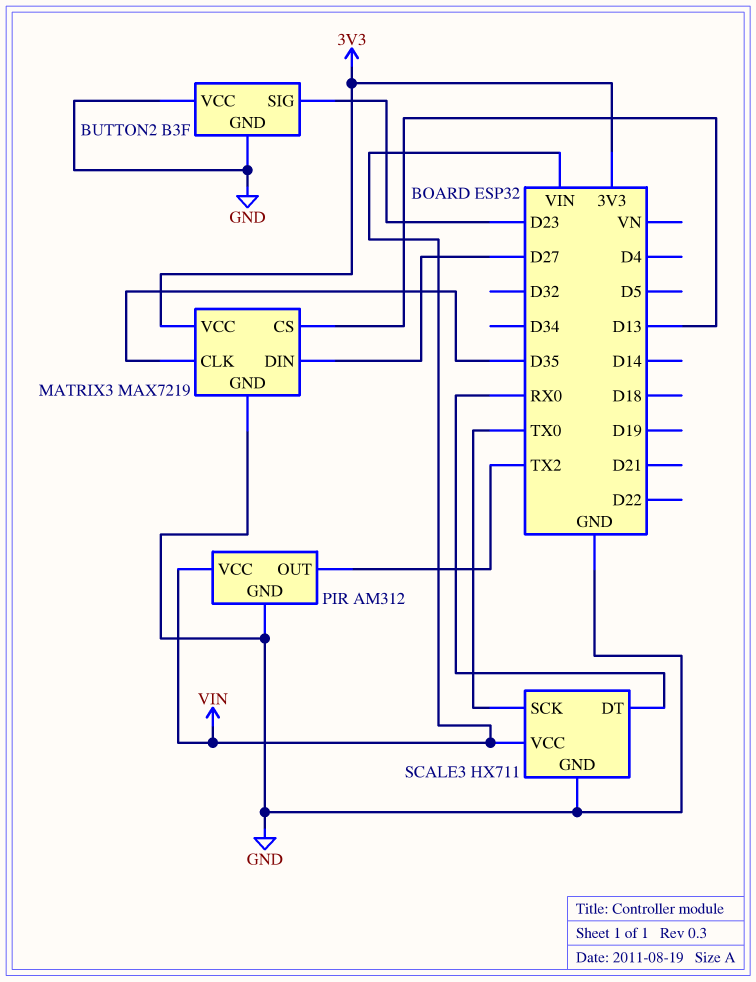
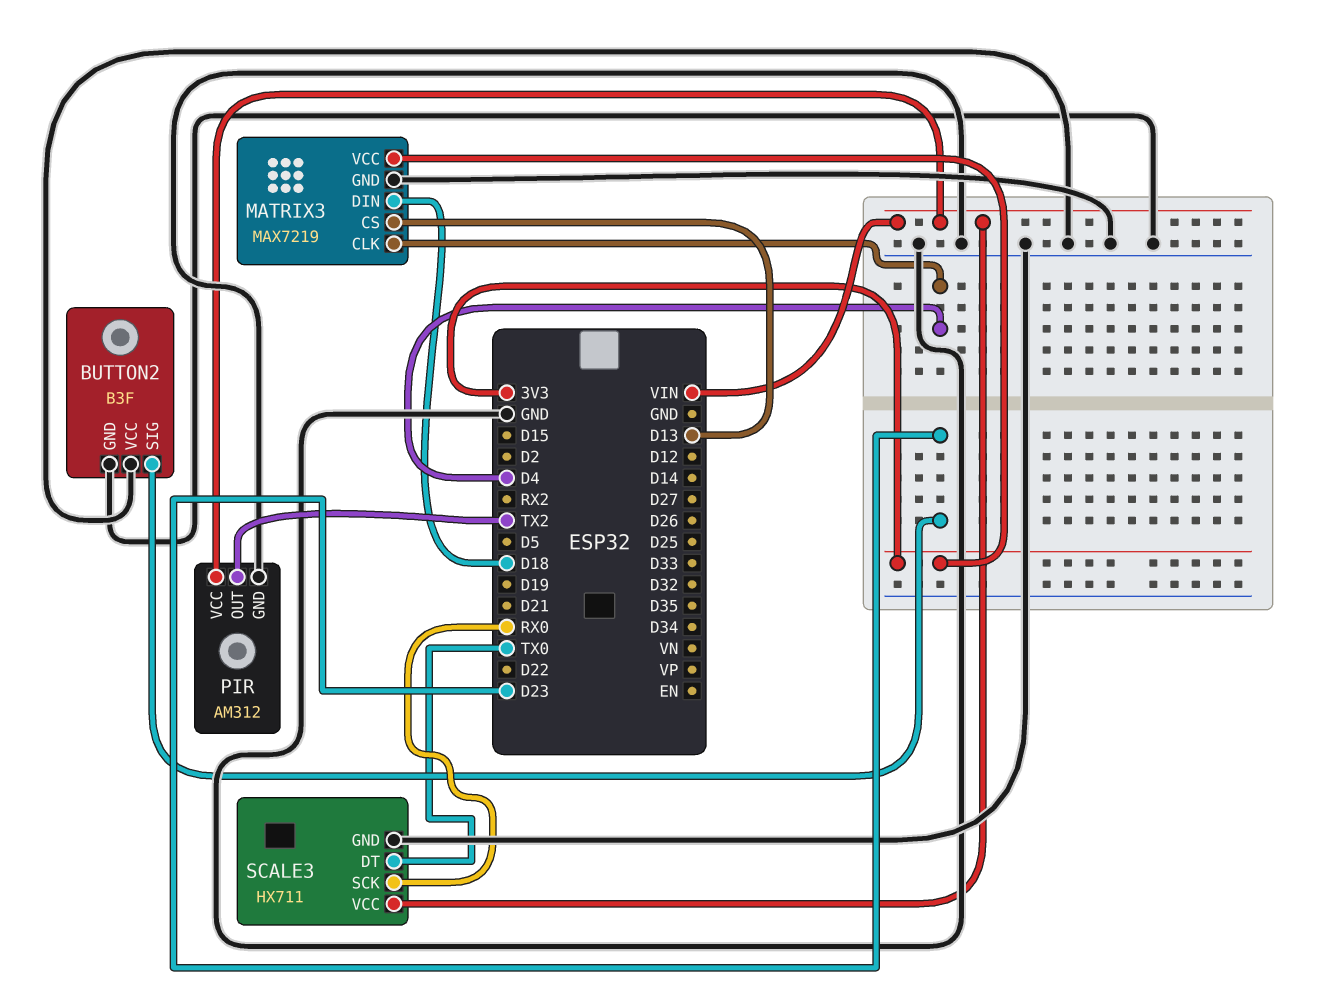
MATRIX3 pin CLK: D35 -> D4
MATRIX3 pin DIN: D27 -> D18
SCALE3 pin DT: RX0 -> TX0
SCALE3 pin SCK: TX0 -> RX0

